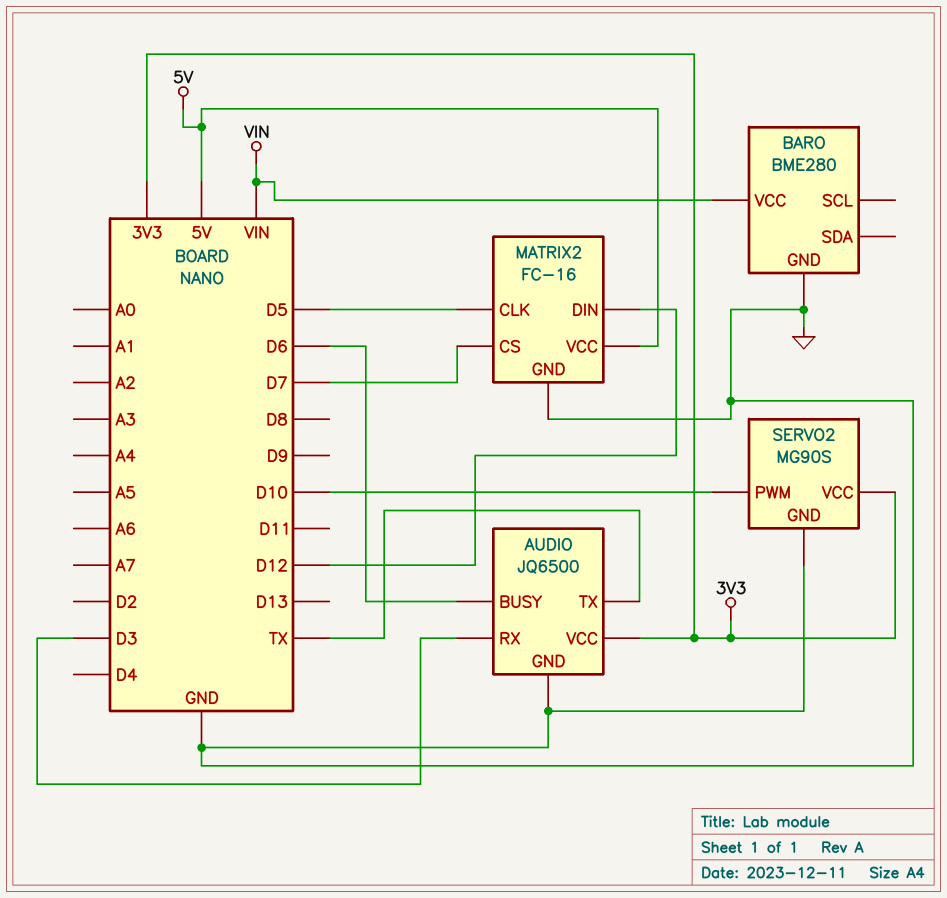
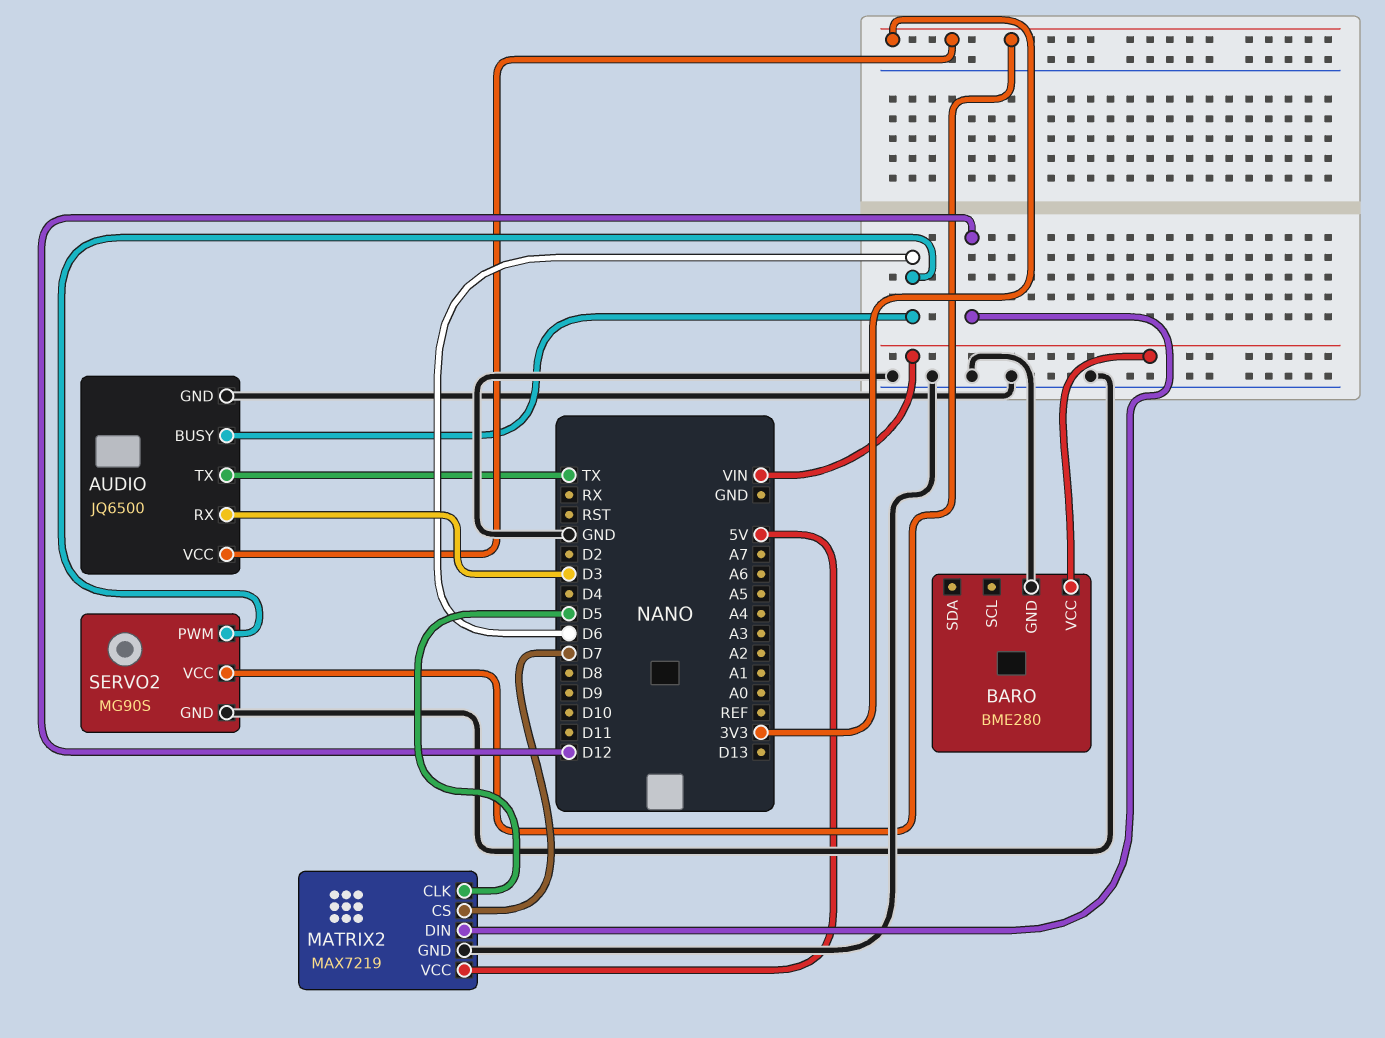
MATRIX2: FC-16 -> MAX7219
SERVO2 pin PWM: D10 -> D6

